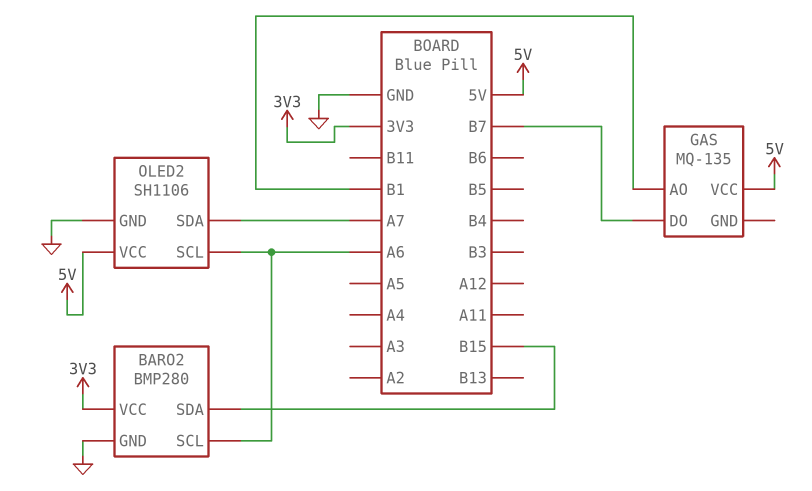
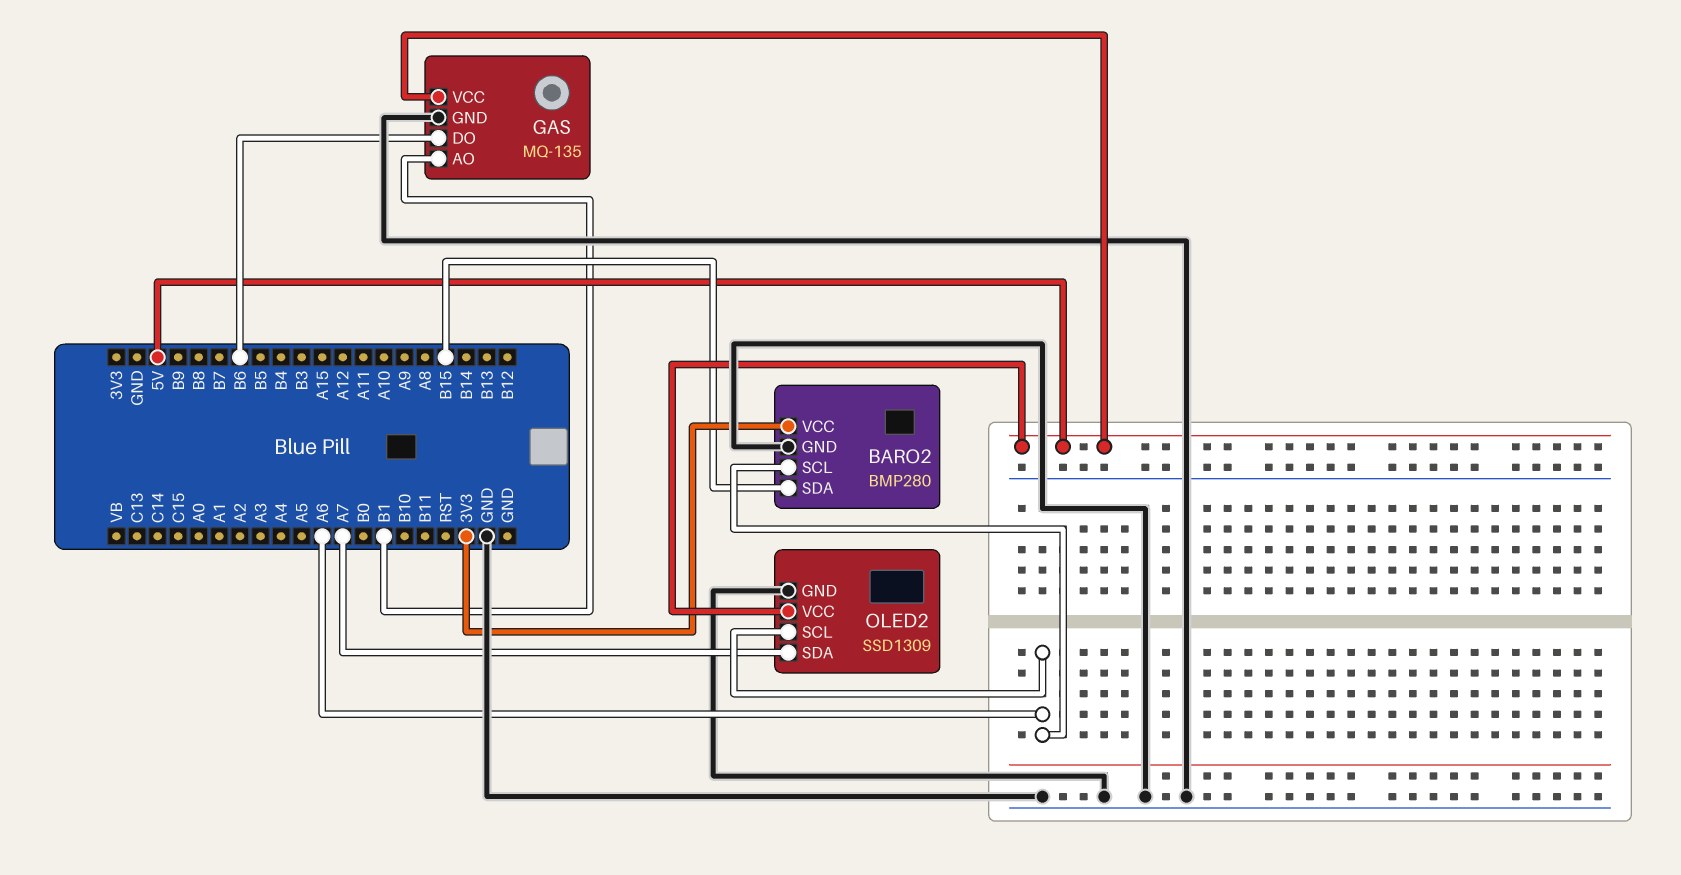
GAS pin DO: B7 -> B6
GAS pin GND: none -> GND
OLED2: SH1106 -> SSD1309

